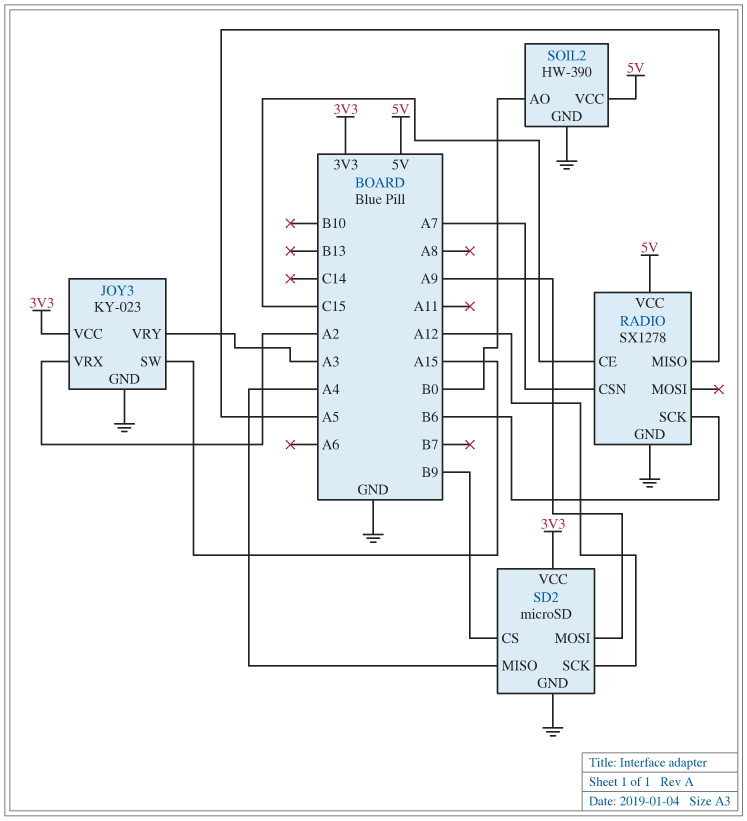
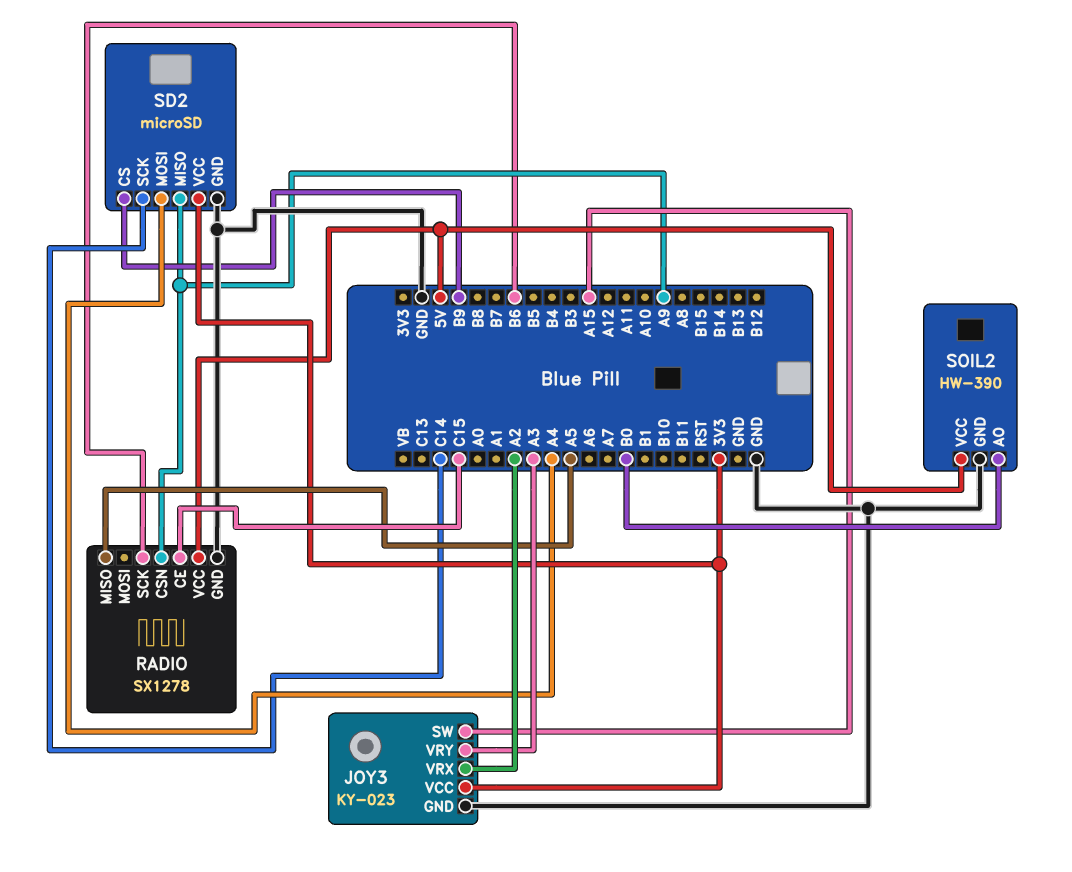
RADIO pin CSN: A7 -> A9
SD2 pin MISO: A4 -> A9
SD2 pin MOSI: A9 -> A4
SD2 pin SCK: A12 -> C14

